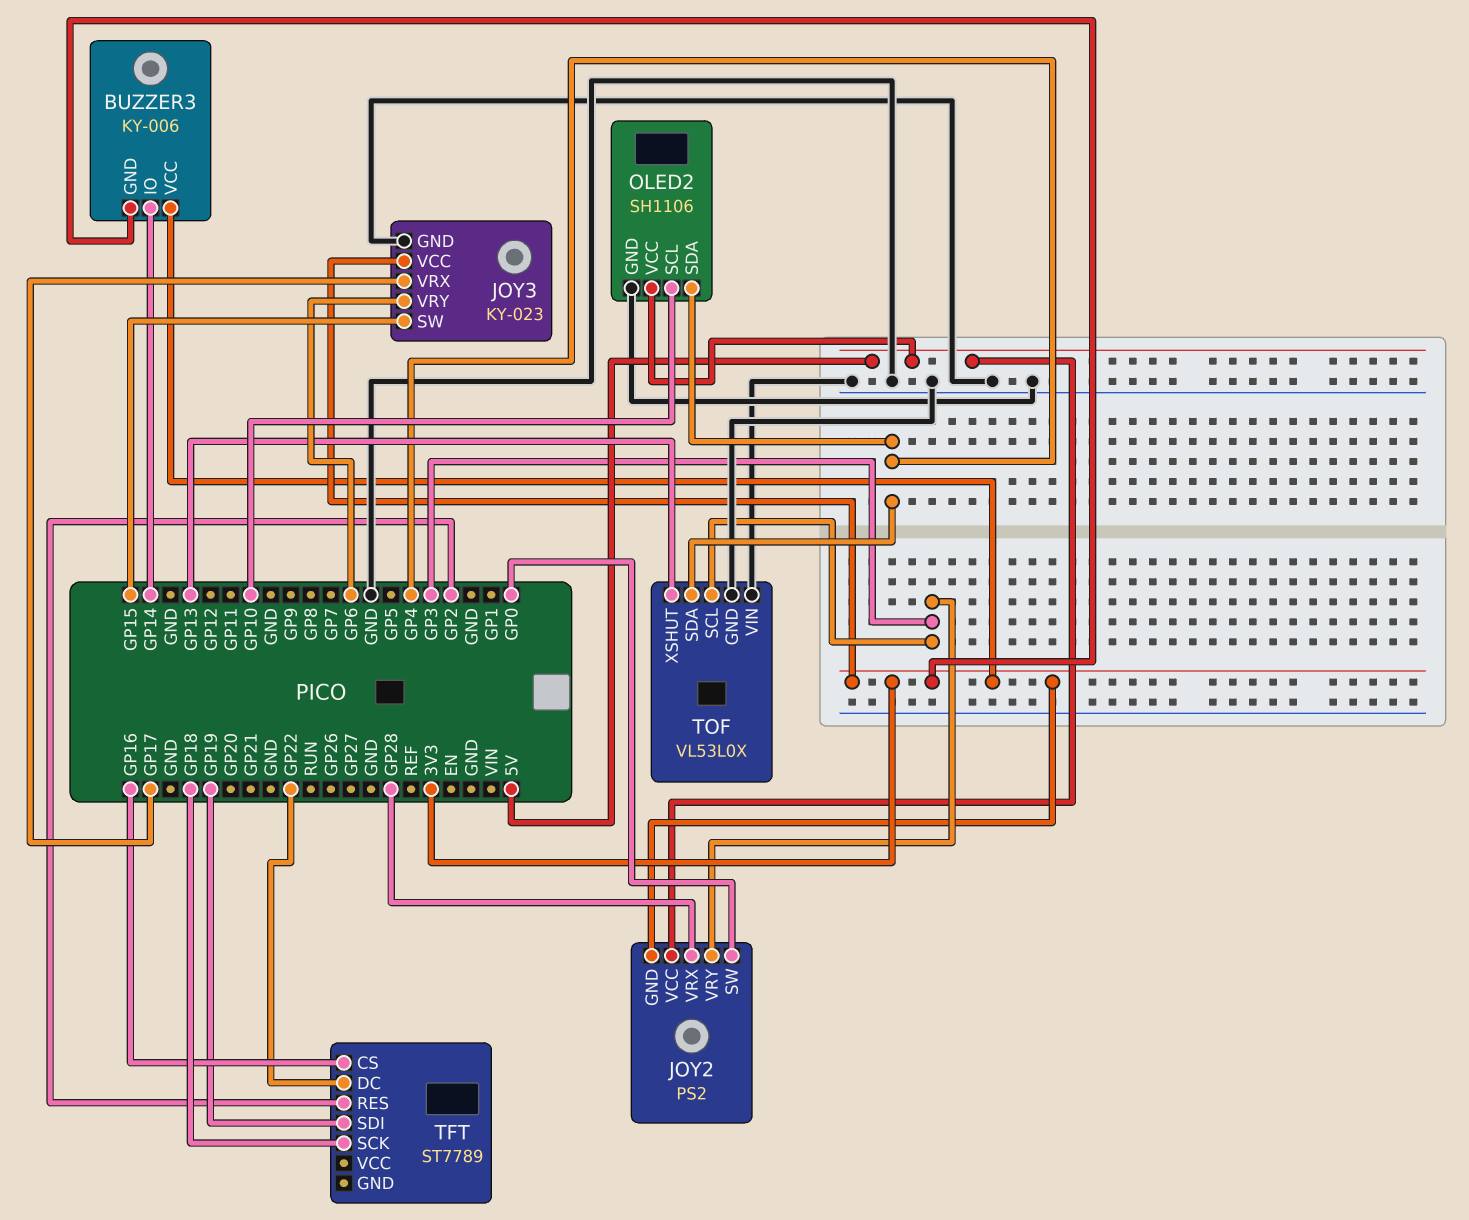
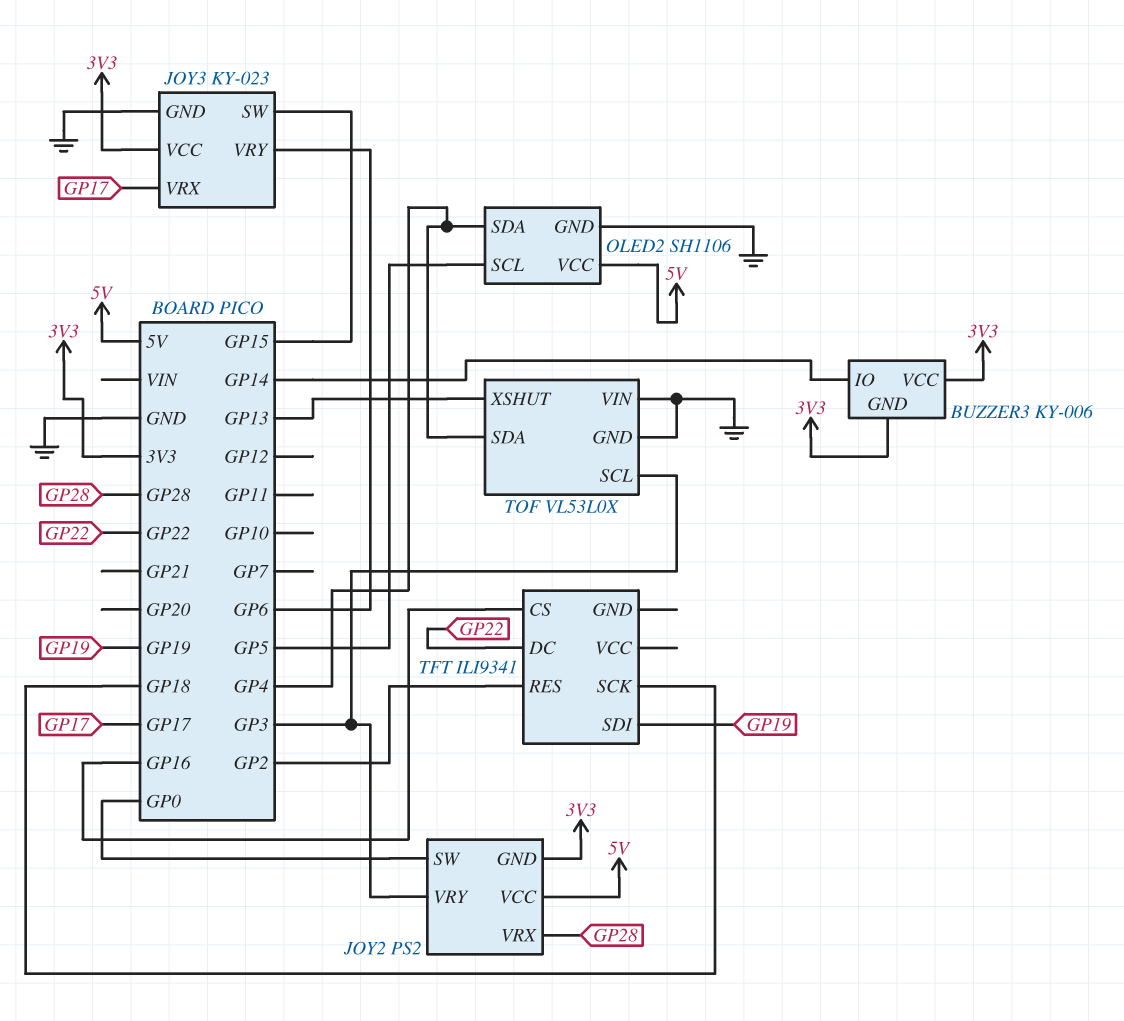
OLED2 pin SCL: GP10 -> GP5
TFT: ST7789 -> ILI9341

